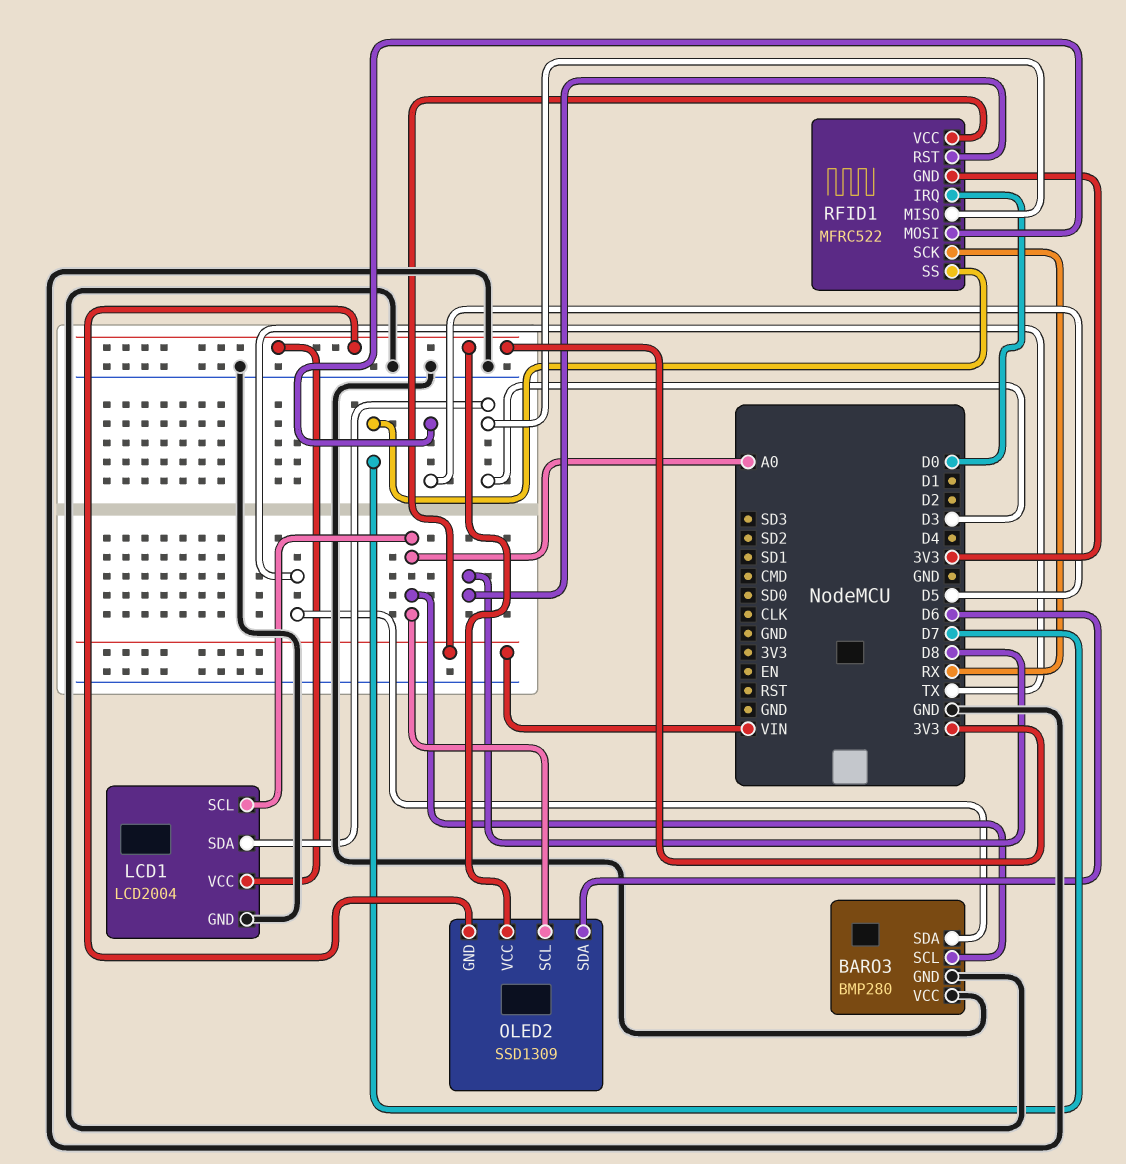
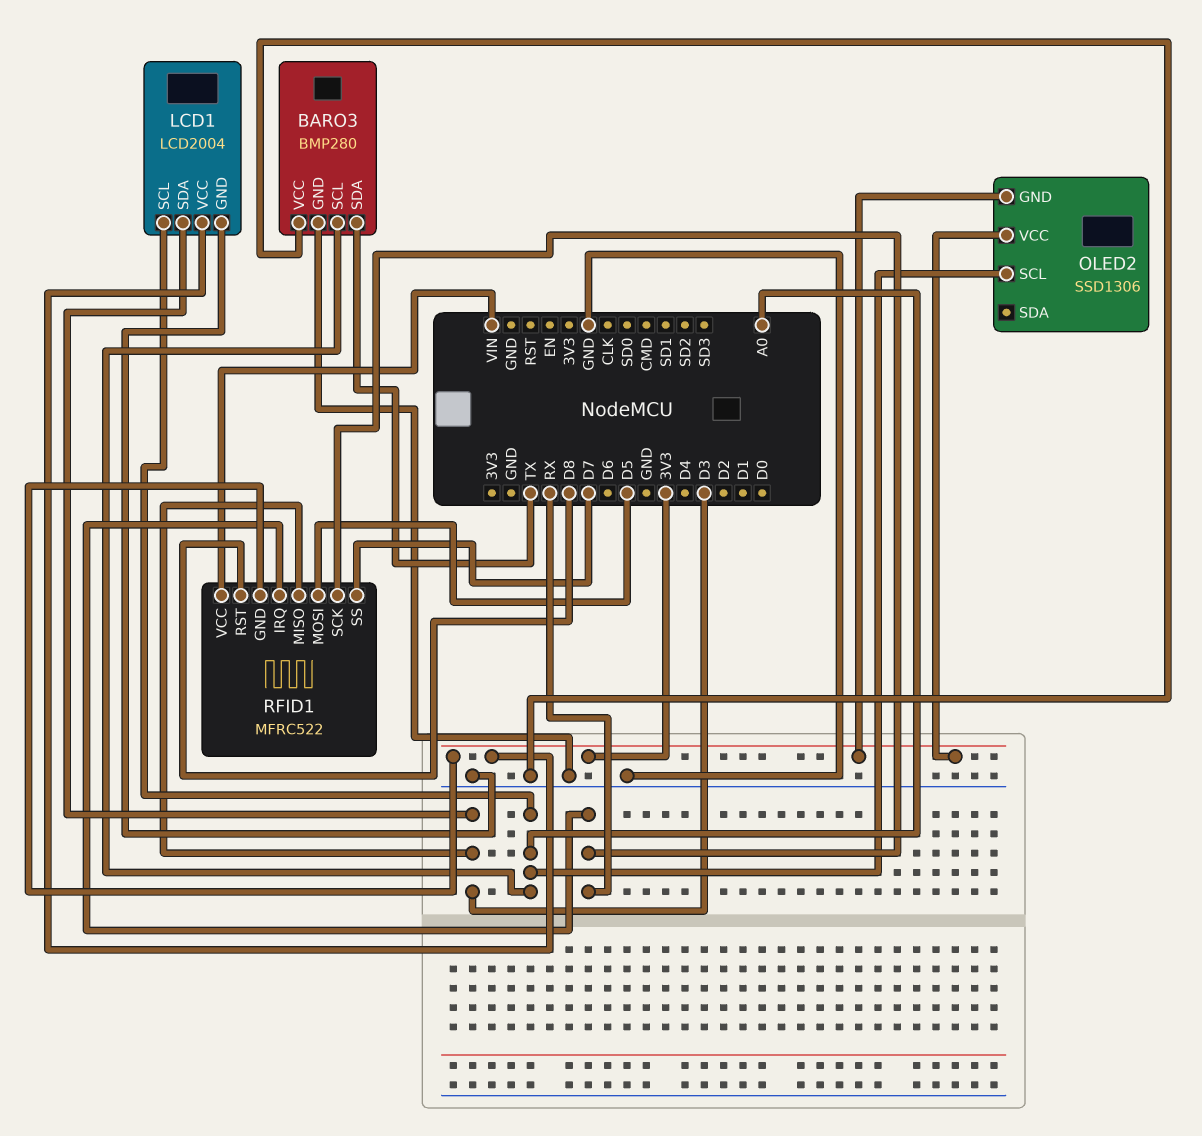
OLED2: SSD1309 -> SSD1306
OLED2 pin SDA: D6 -> none
RFID1 pin IRQ: D0 -> RX

